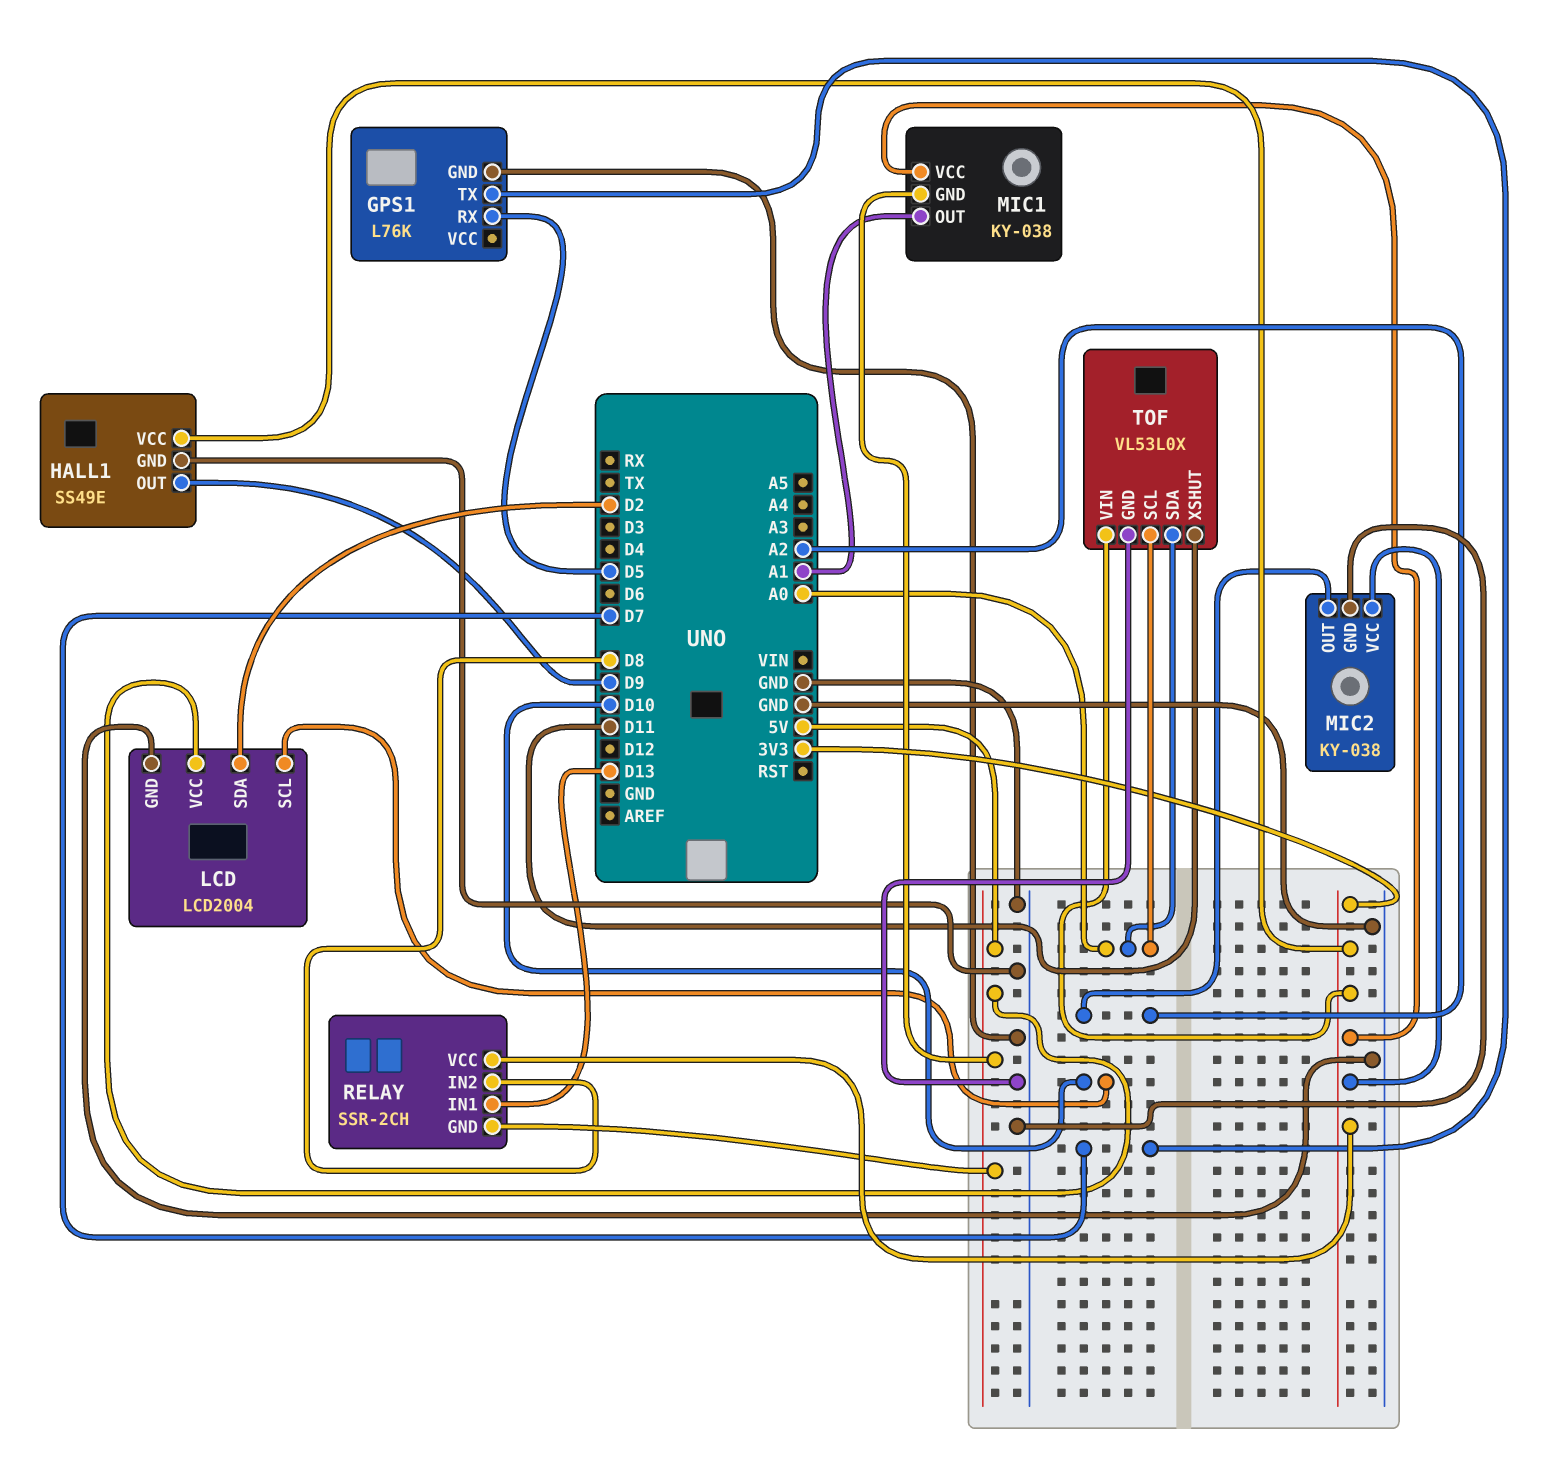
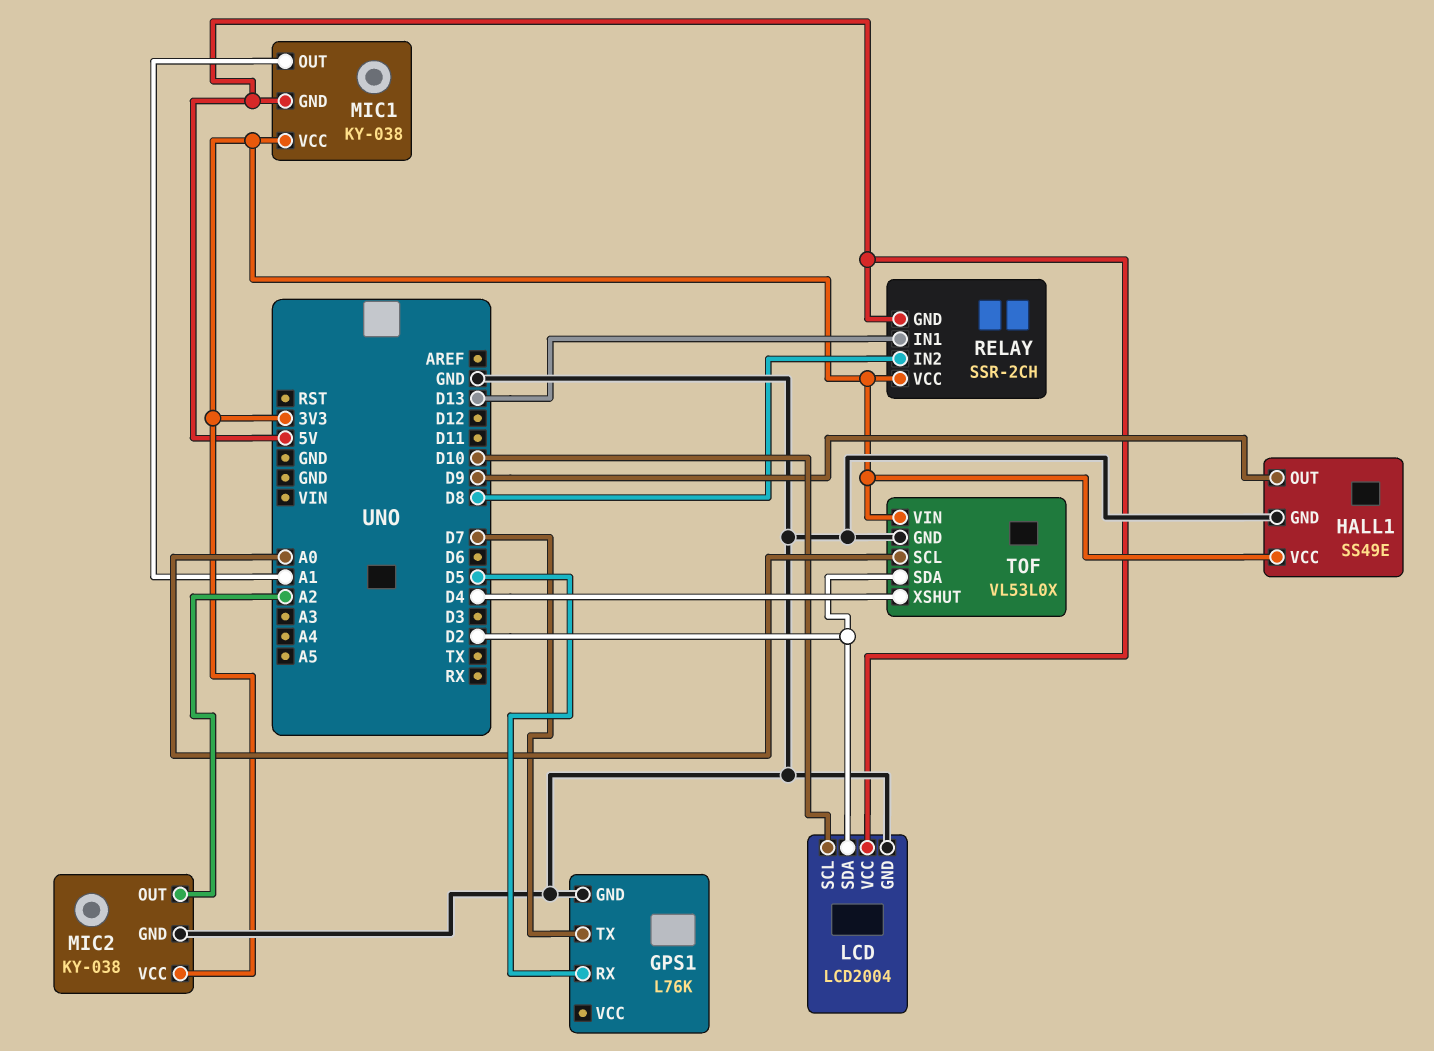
TOF pin SDA: A0 -> D2
TOF pin XSHUT: D11 -> D4

